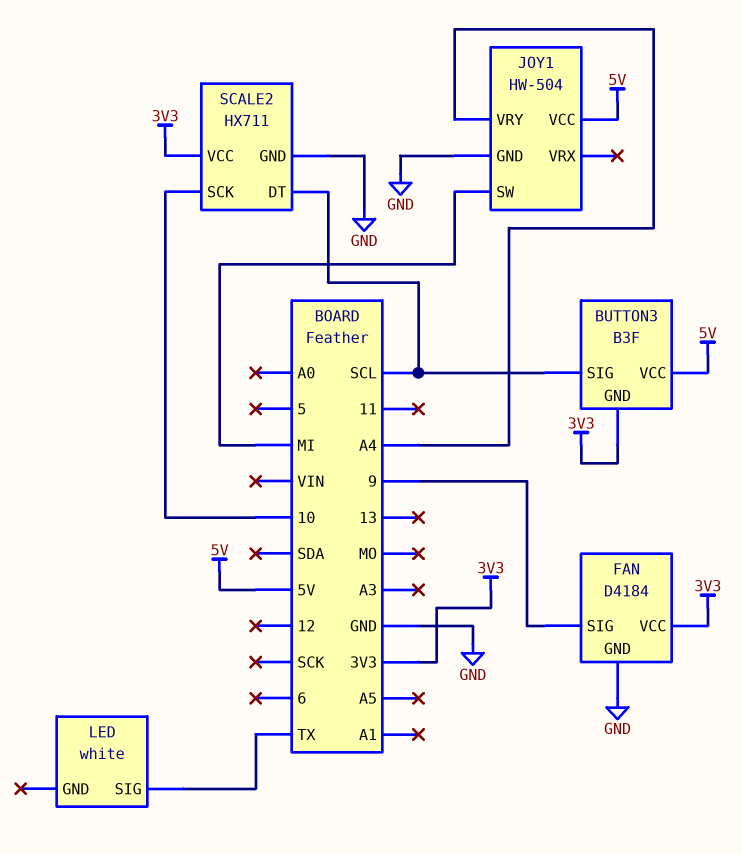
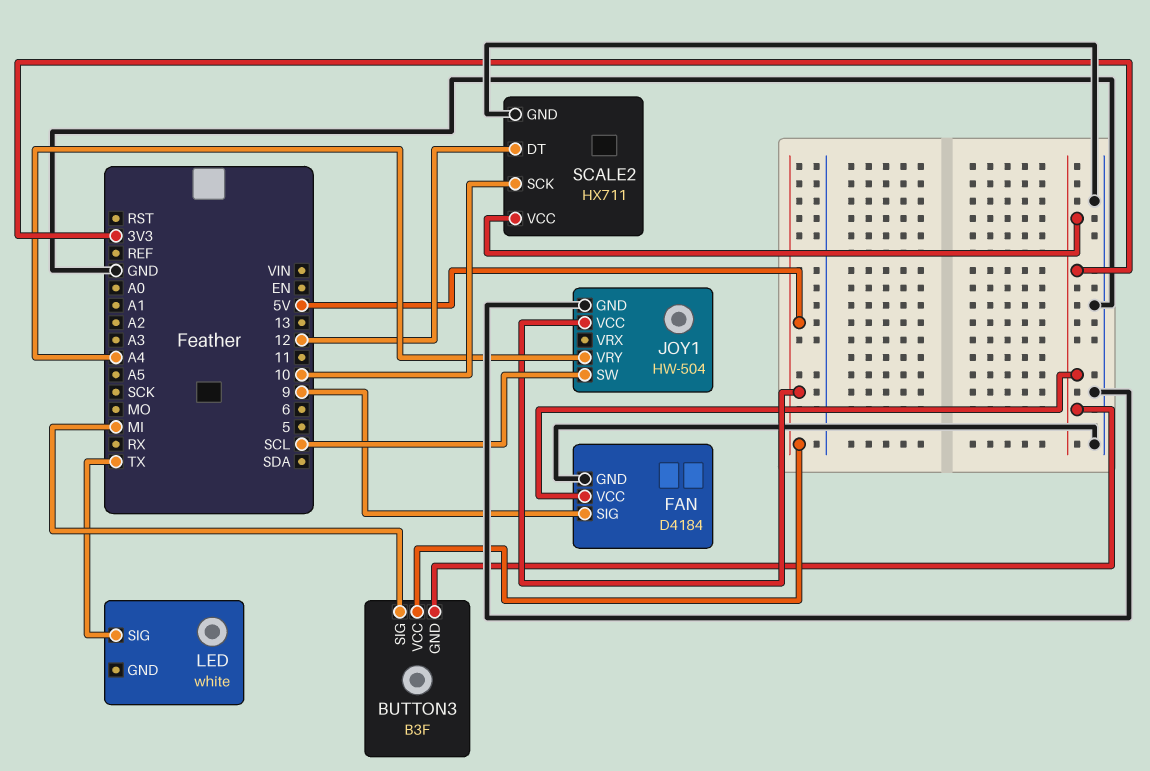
BUTTON3 pin SIG: SCL -> MI
JOY1 pin SW: MI -> SCL
SCALE2 pin DT: SCL -> 12

